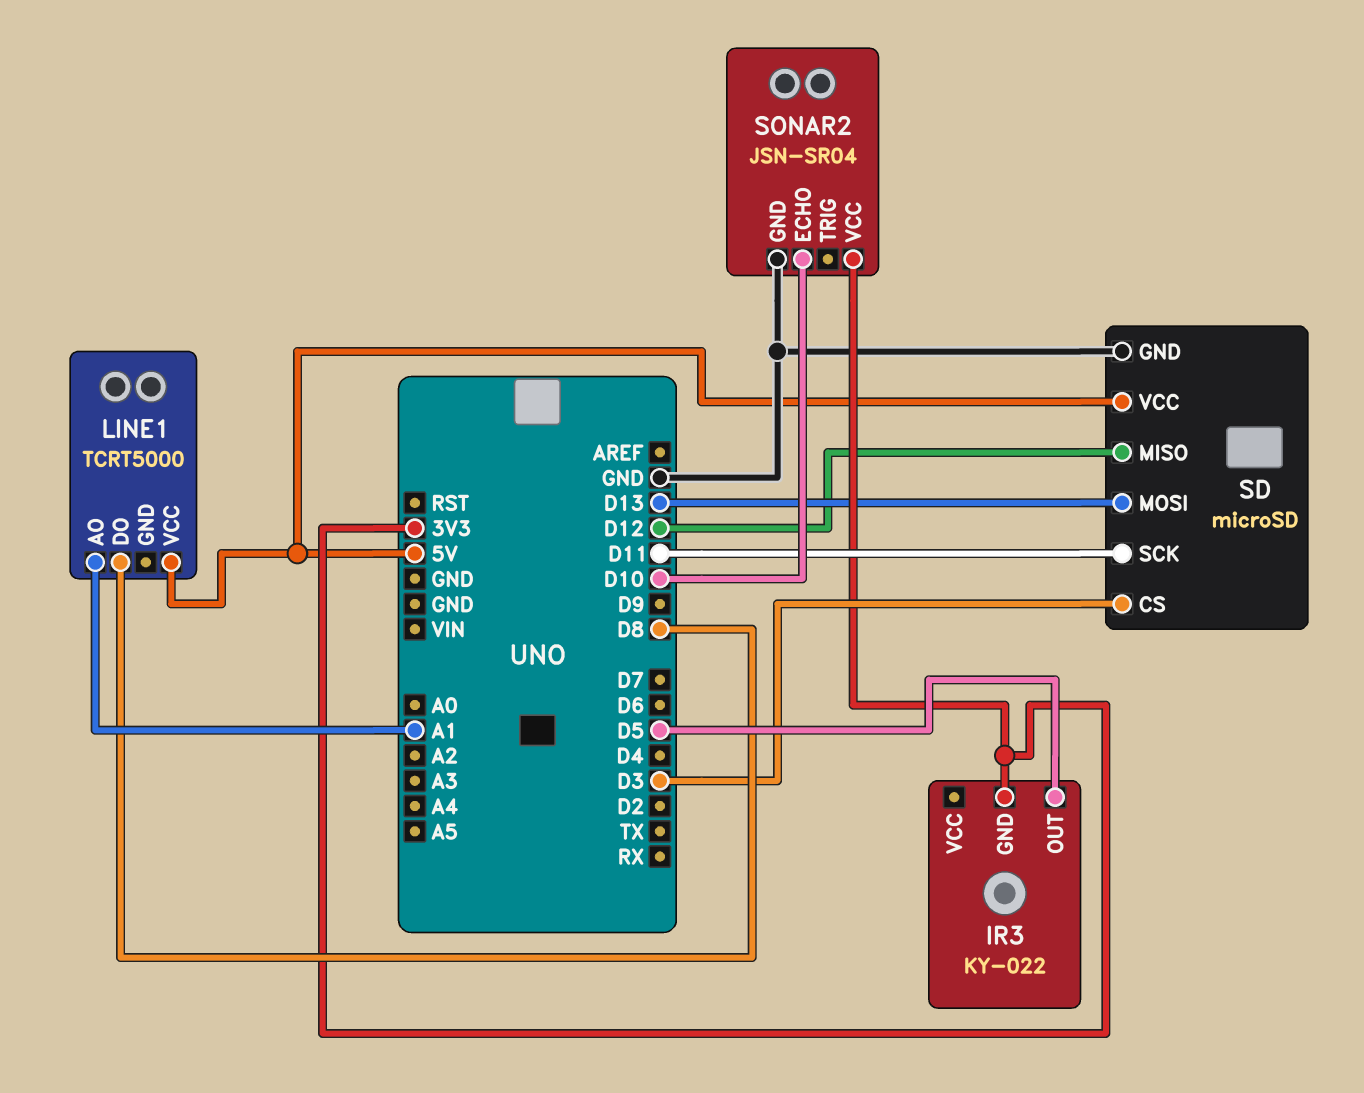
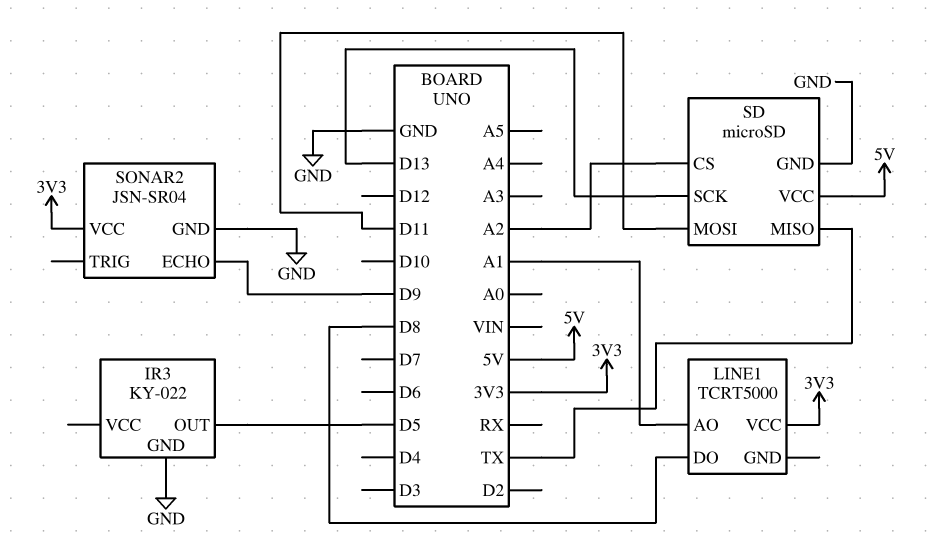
IR3 pin GND: 3V3 -> GND
LINE1 pin VCC: 5V -> 3V3
SD pin CS: D3 -> A2
SD pin MISO: D12 -> TX
SD pin MOSI: D13 -> D11
SD pin SCK: D11 -> D13
SONAR2 pin ECHO: D10 -> D9

